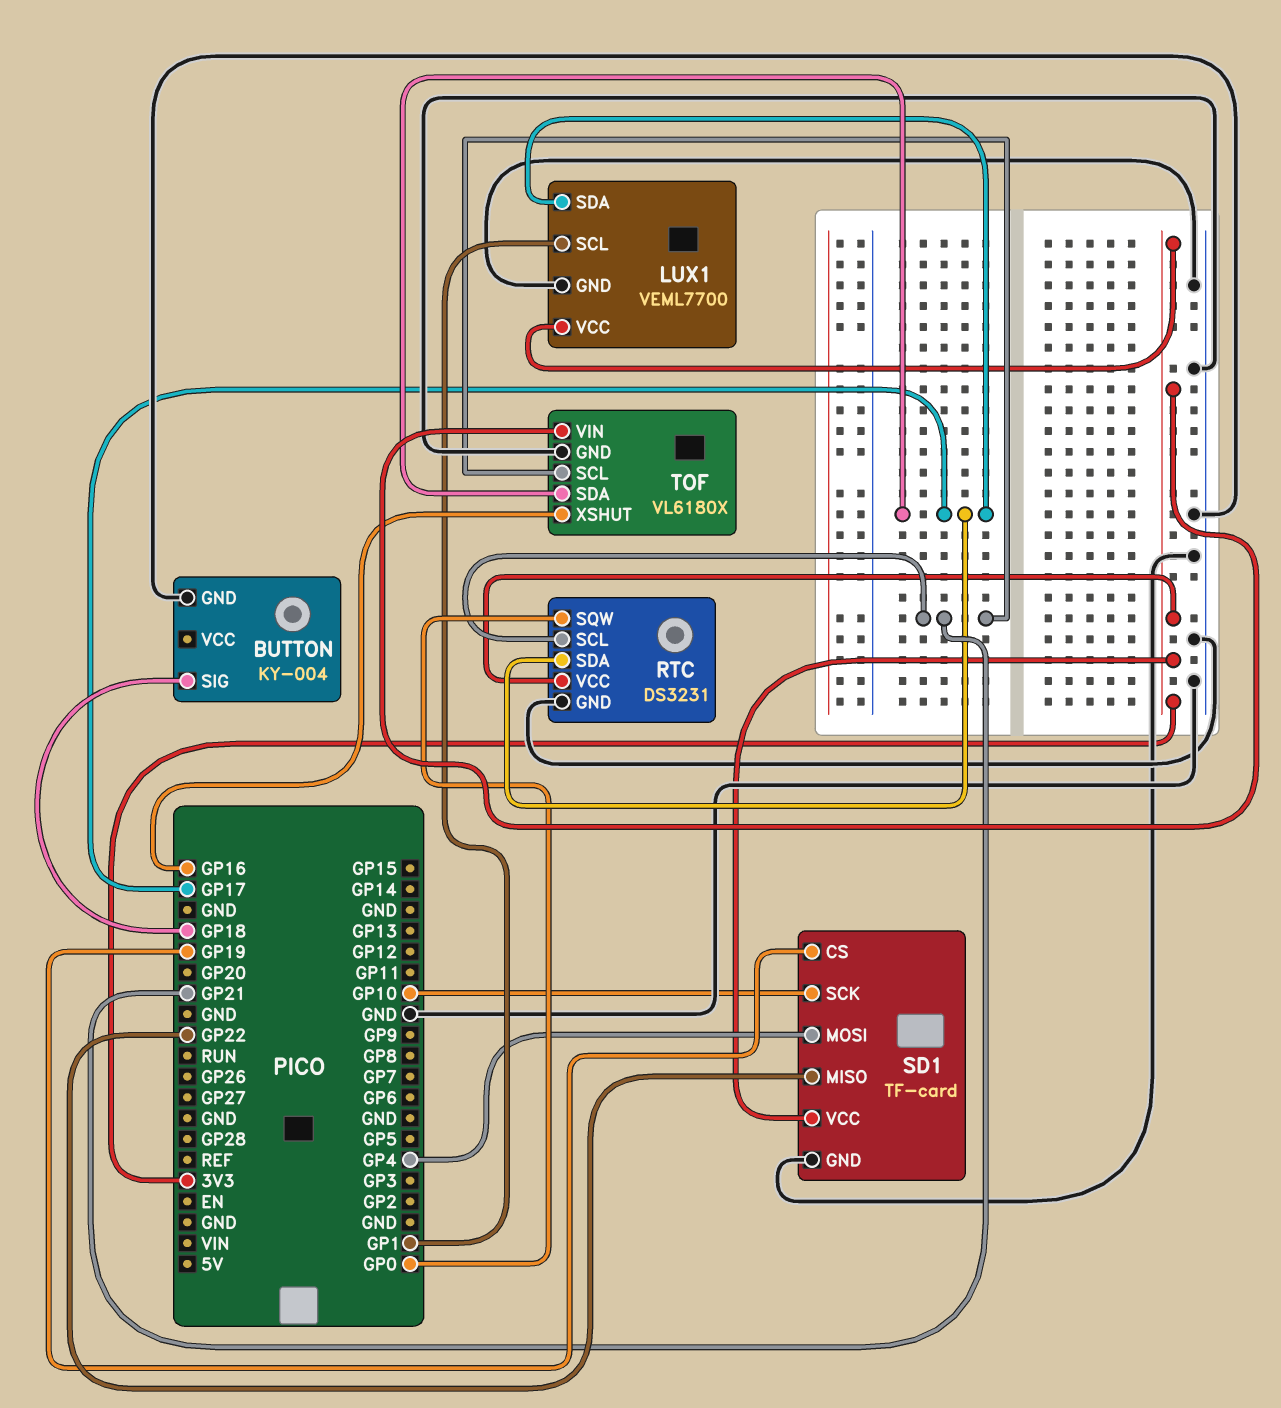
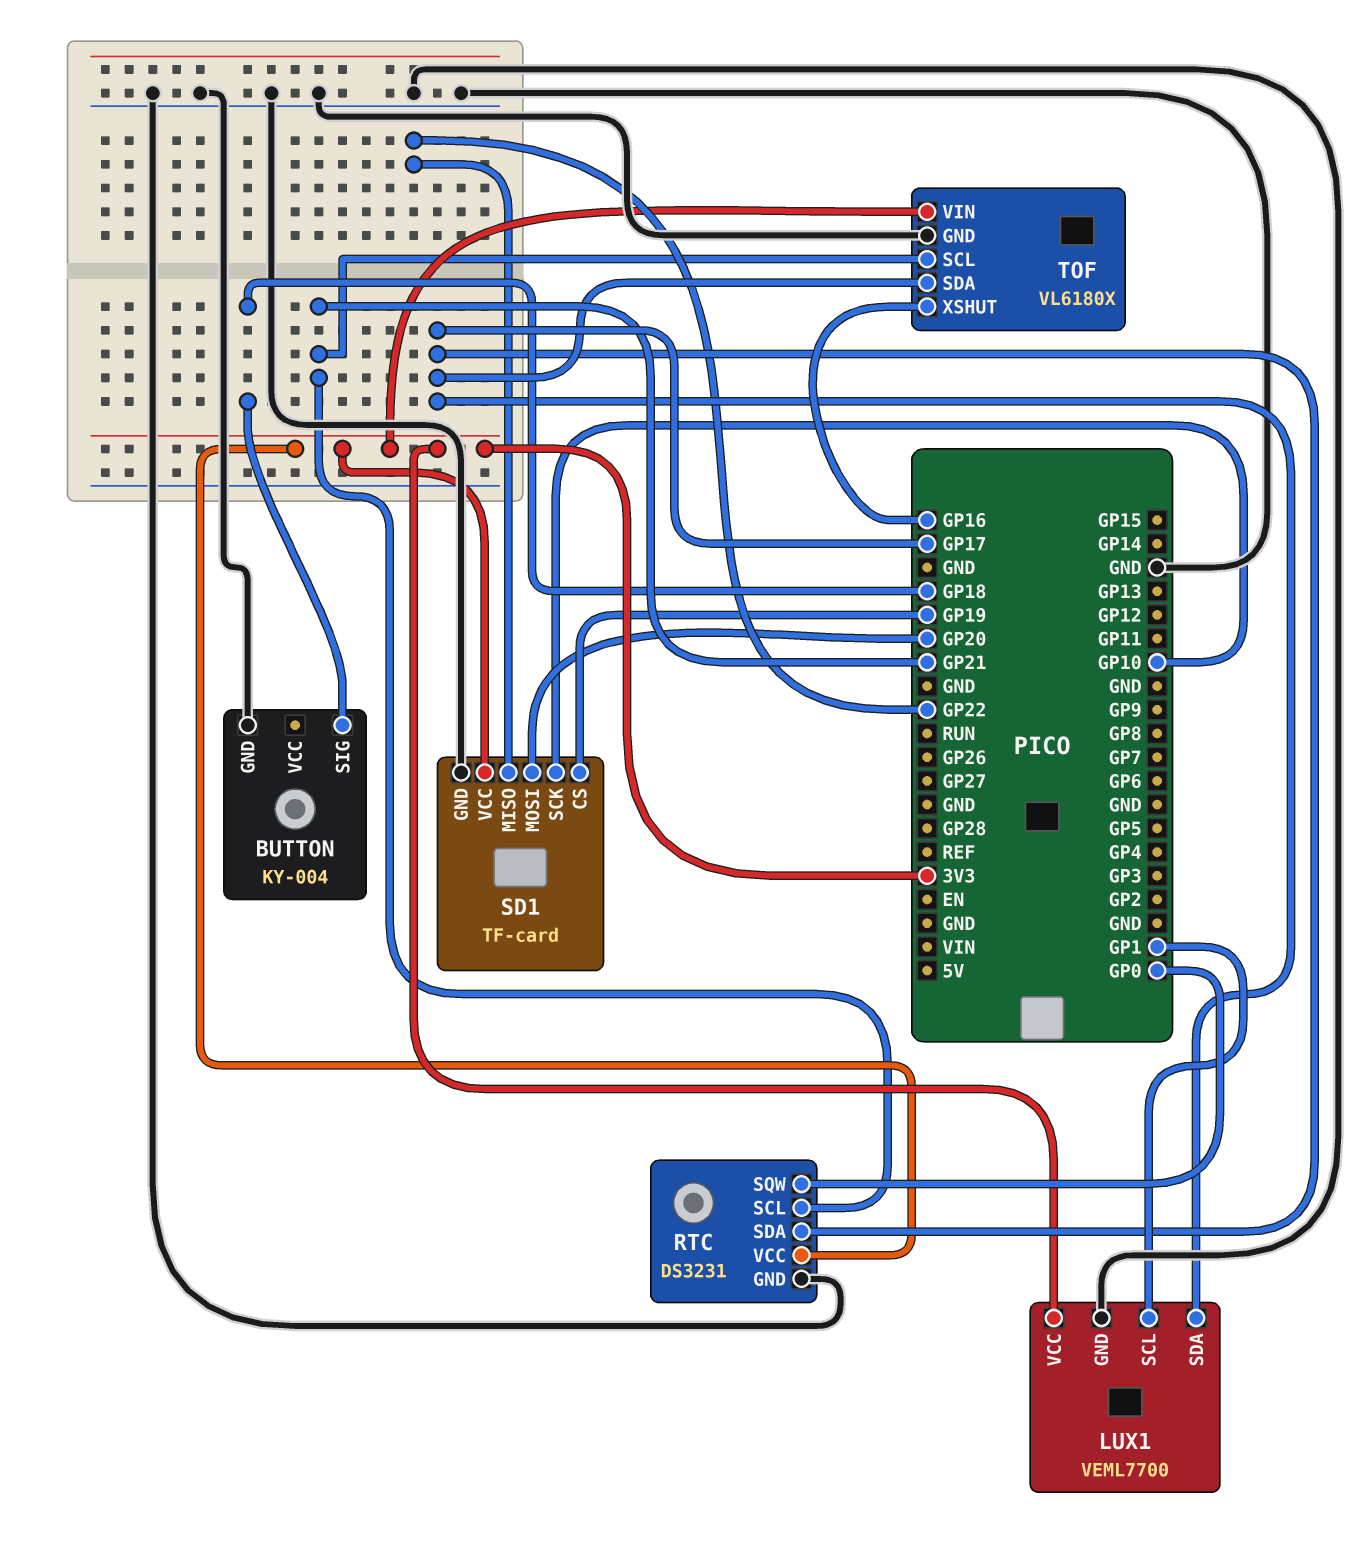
SD1 pin MOSI: GP4 -> GP20

